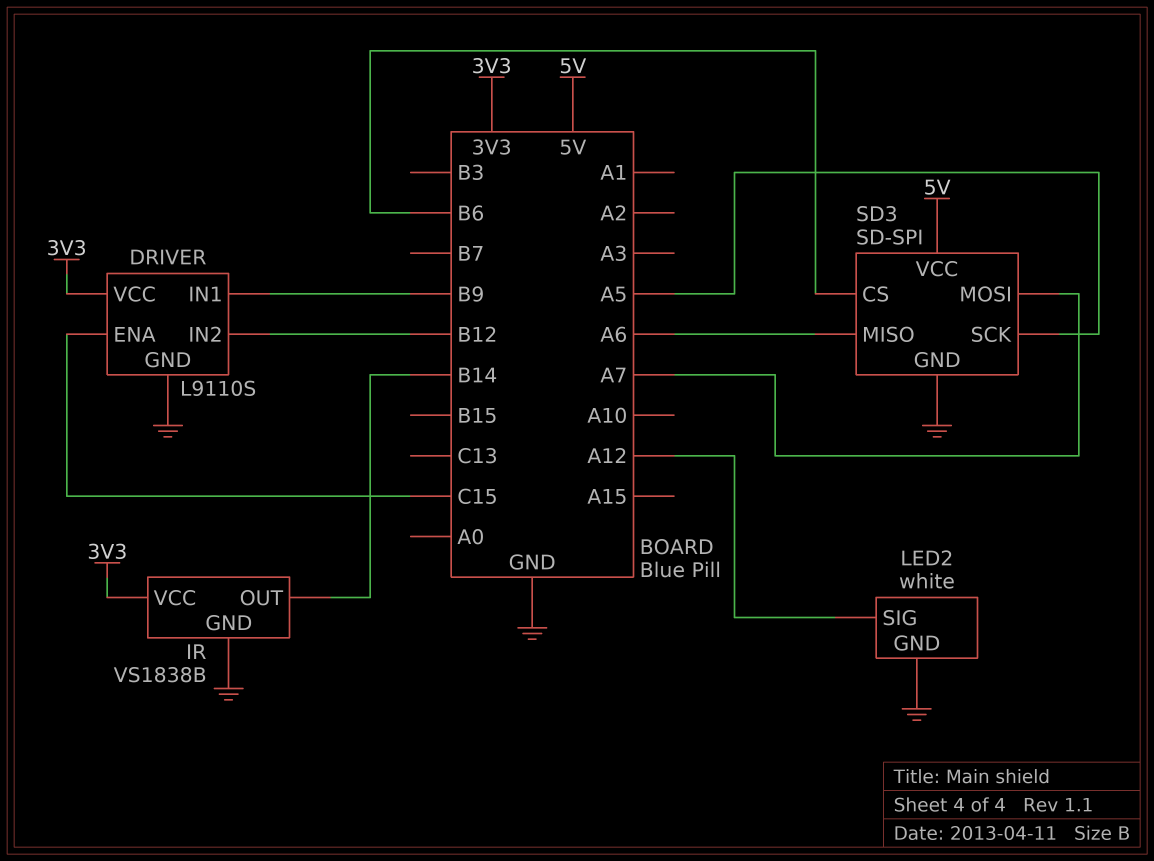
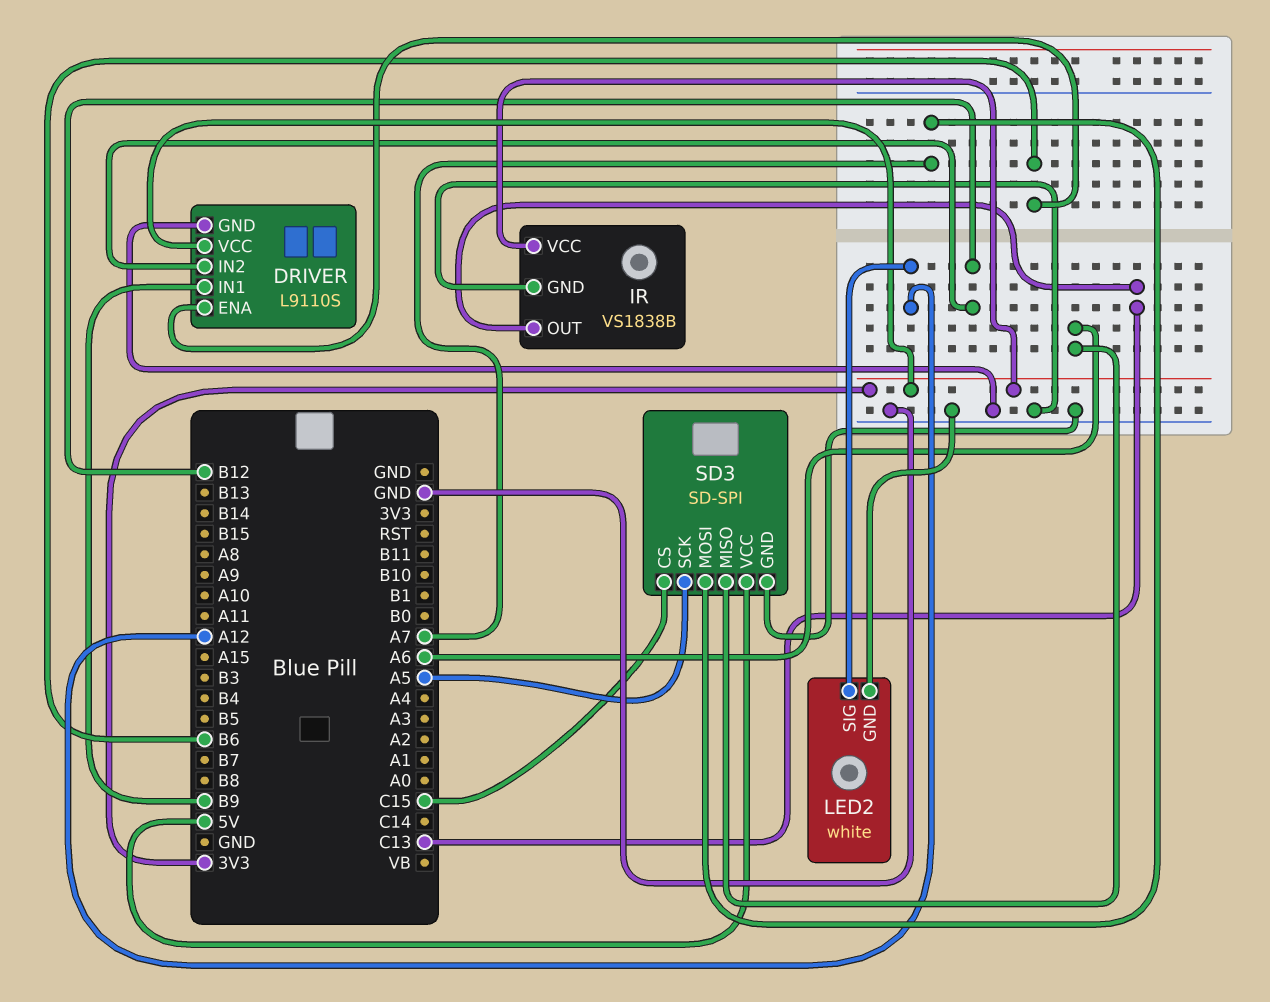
DRIVER pin ENA: C15 -> B6
IR pin OUT: B14 -> C13
SD3 pin CS: B6 -> C15

